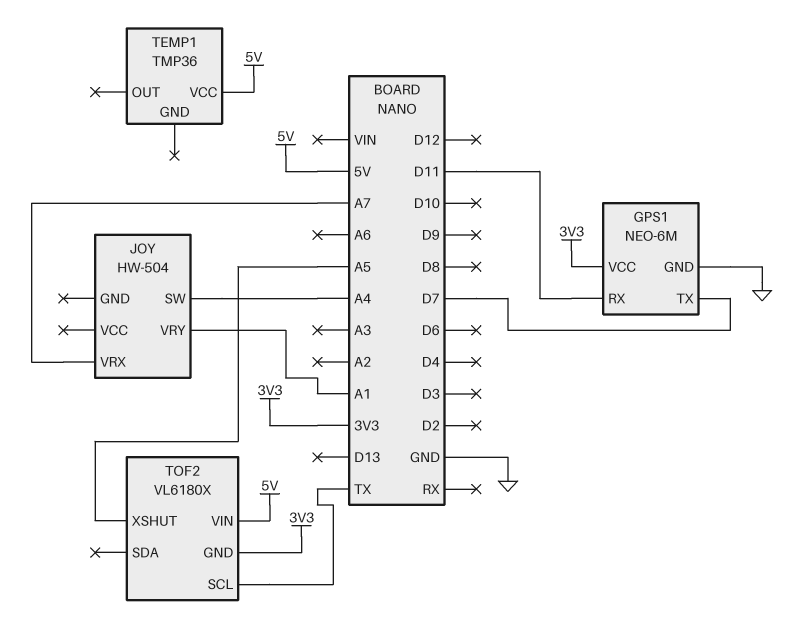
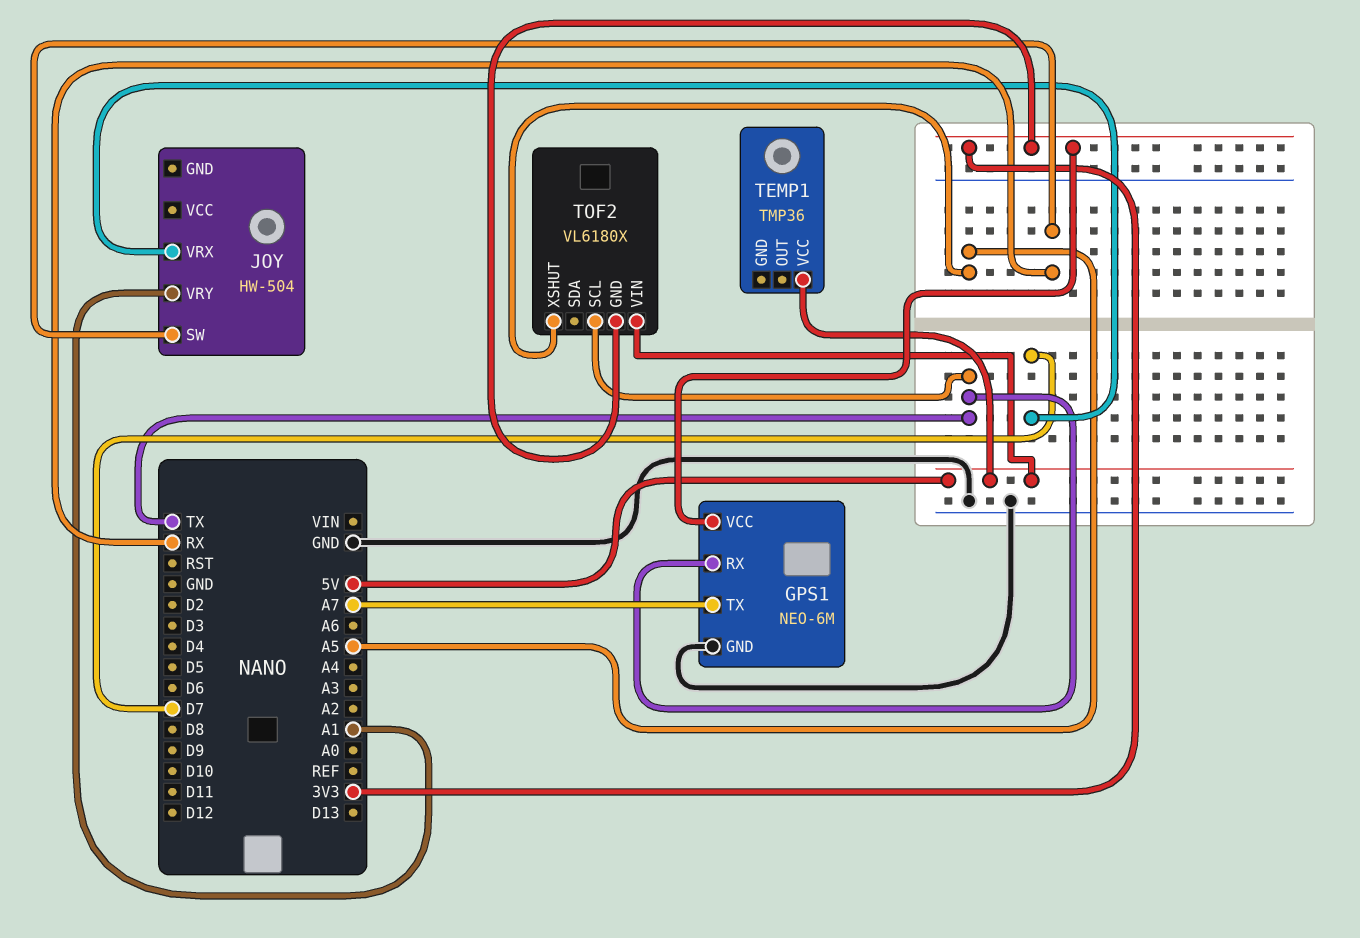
GPS1 pin RX: D11 -> TX
GPS1 pin TX: D7 -> A7
JOY pin SW: A4 -> RX
JOY pin VRX: A7 -> D7

